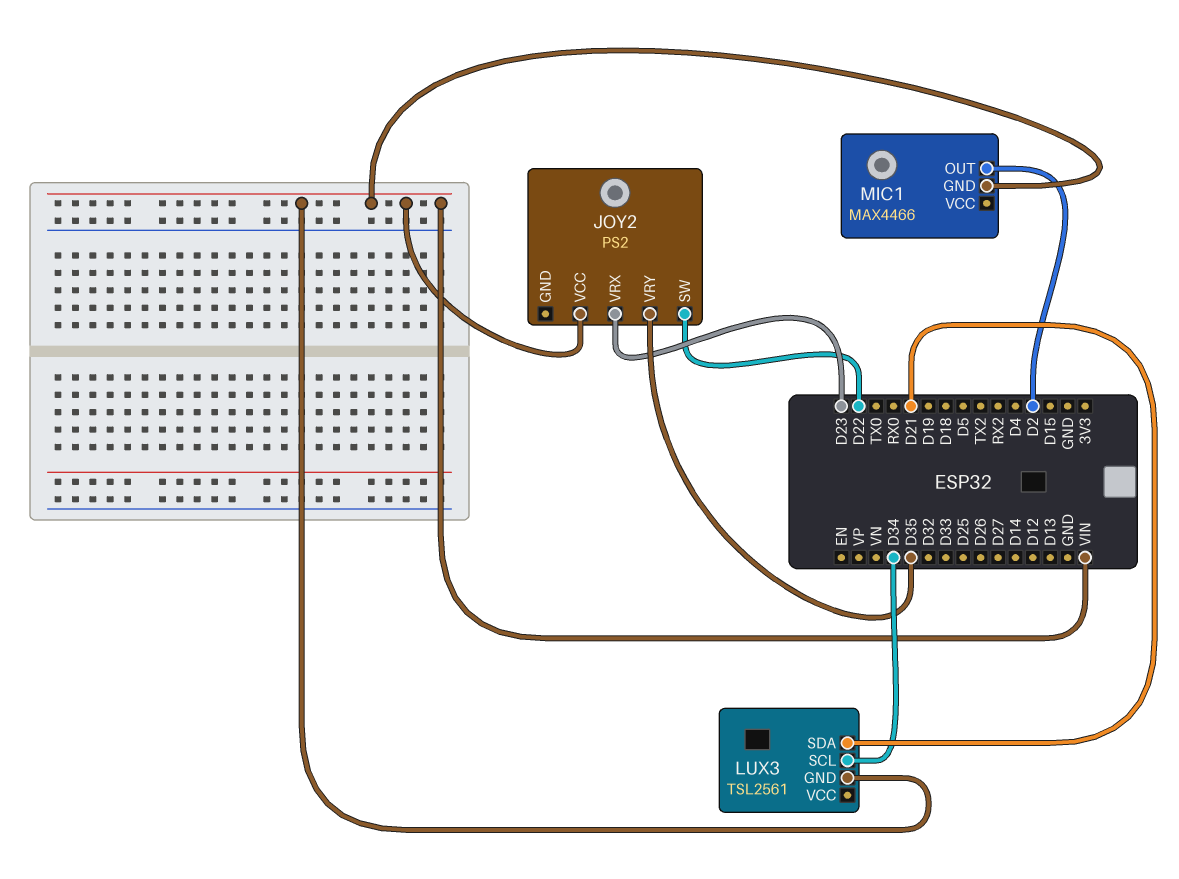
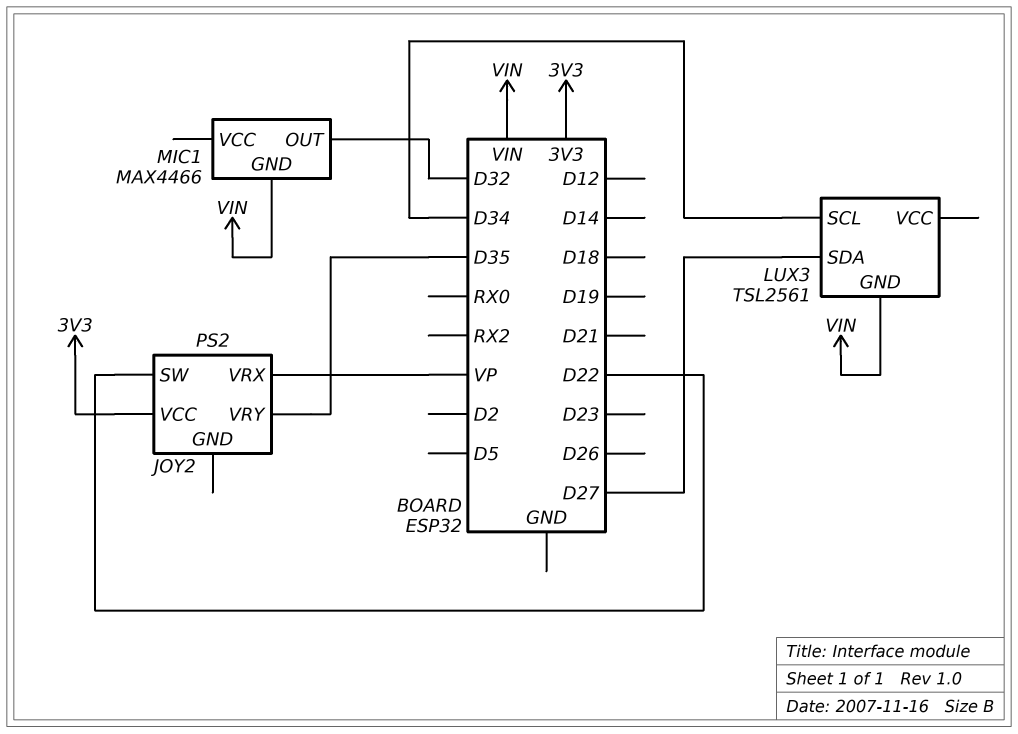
JOY2 pin VCC: VIN -> 3V3
JOY2 pin VRX: D23 -> VP
LUX3 pin SDA: D21 -> D27
MIC1 pin OUT: D2 -> D32

